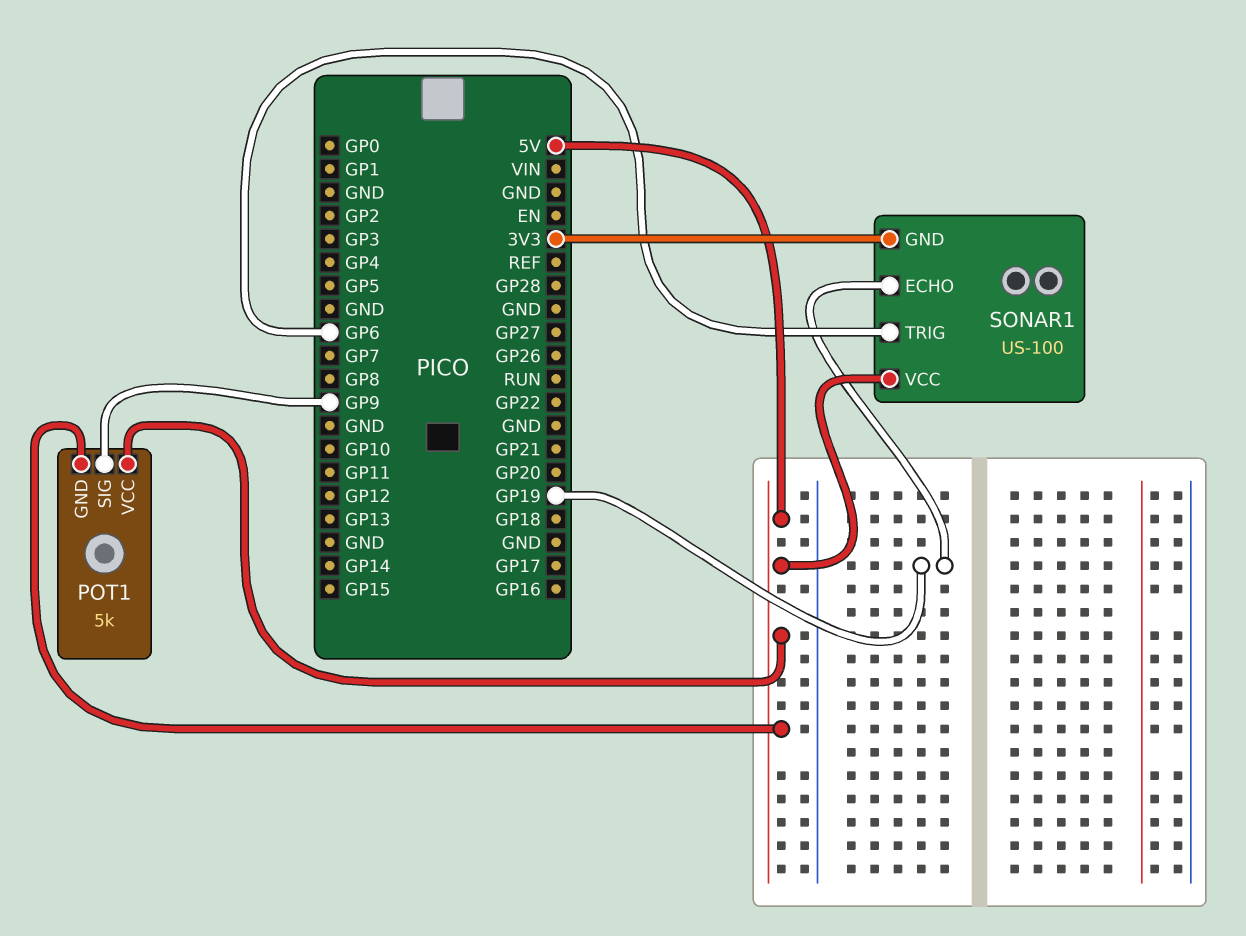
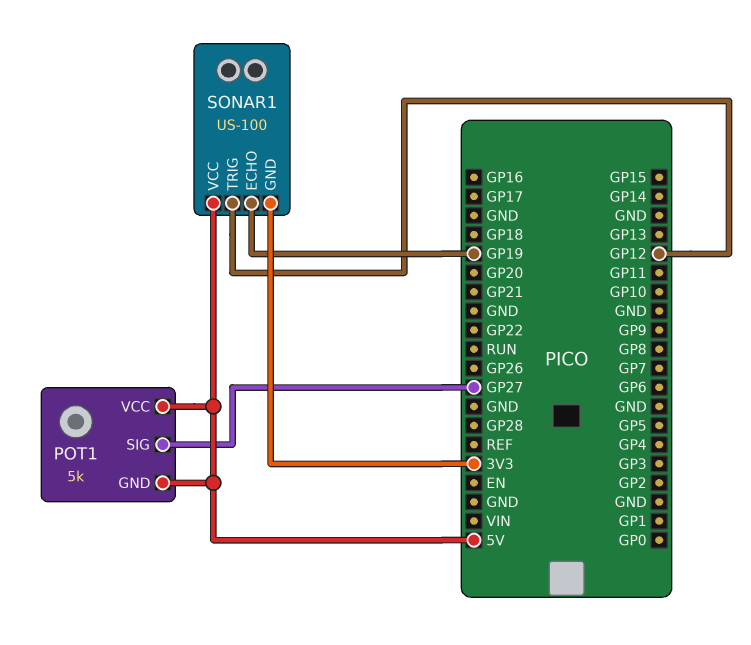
POT1 pin SIG: GP9 -> GP27
SONAR1 pin TRIG: GP6 -> GP12

